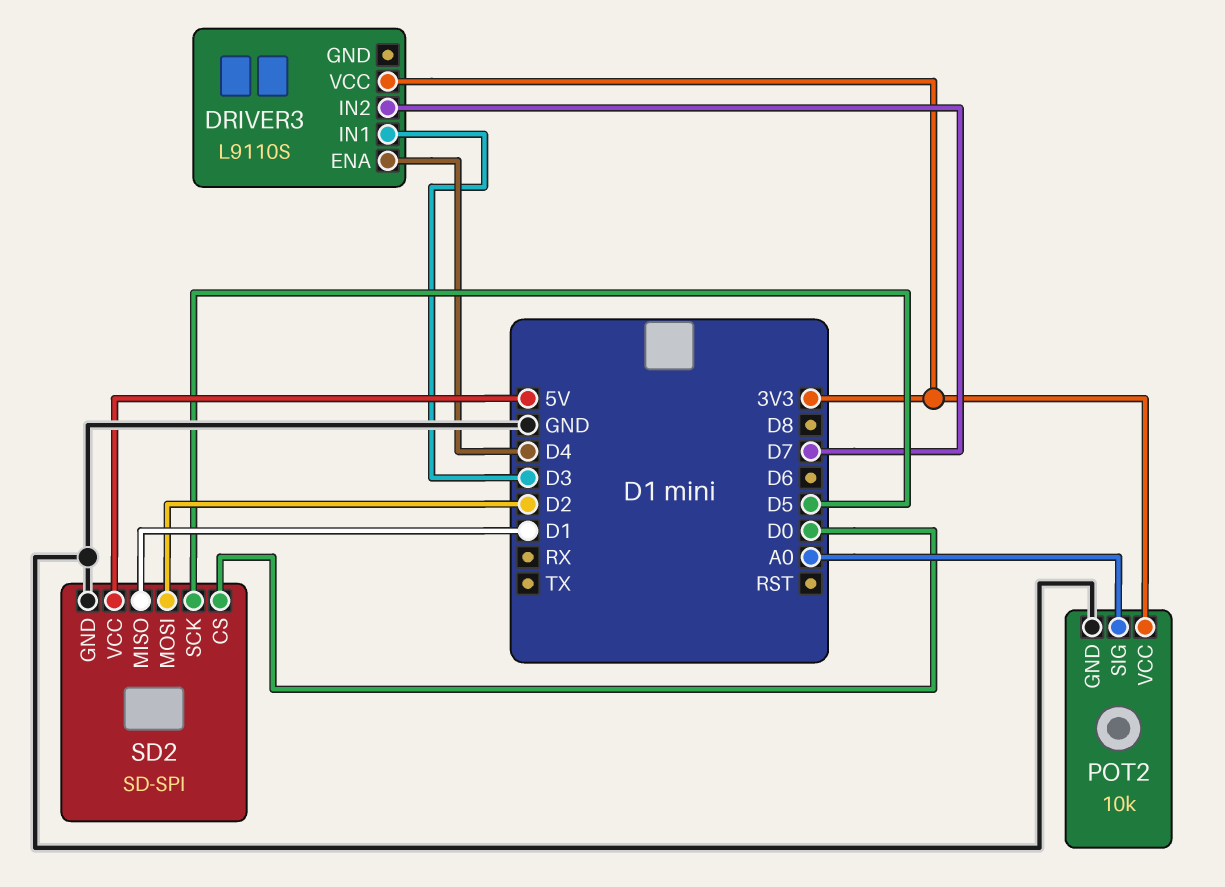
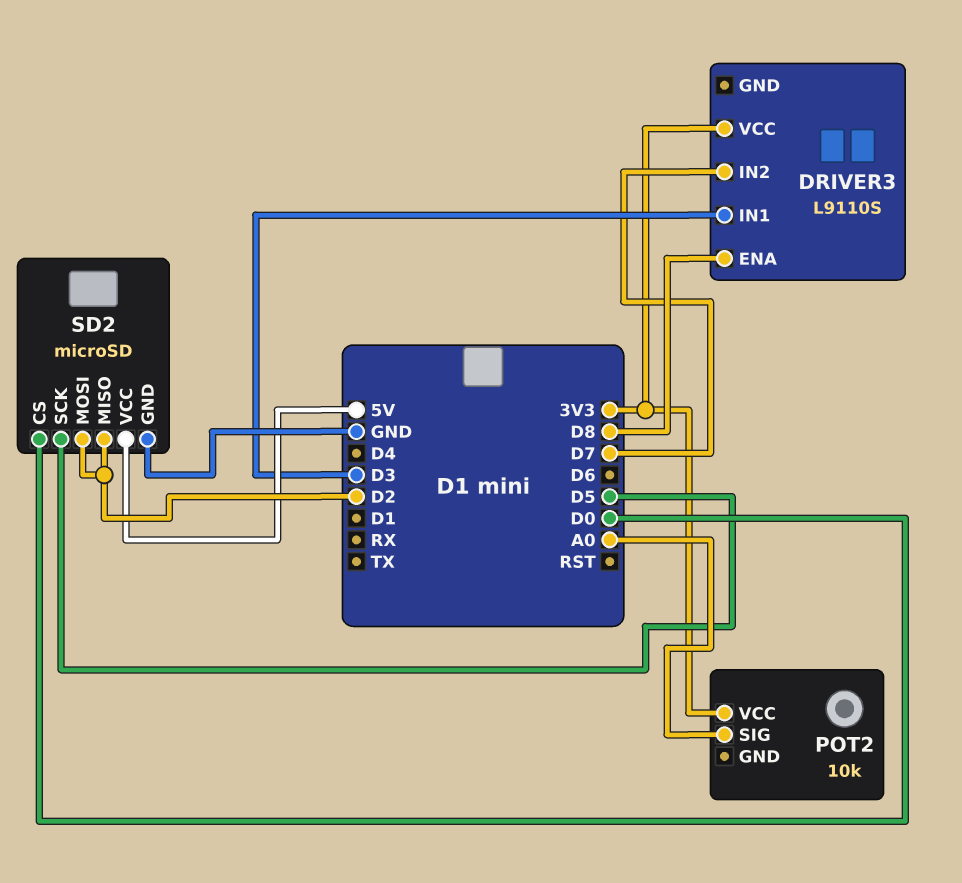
DRIVER3 pin ENA: D4 -> D8
POT2 pin GND: GND -> none
SD2: SD-SPI -> microSD
SD2 pin MISO: D1 -> D2

